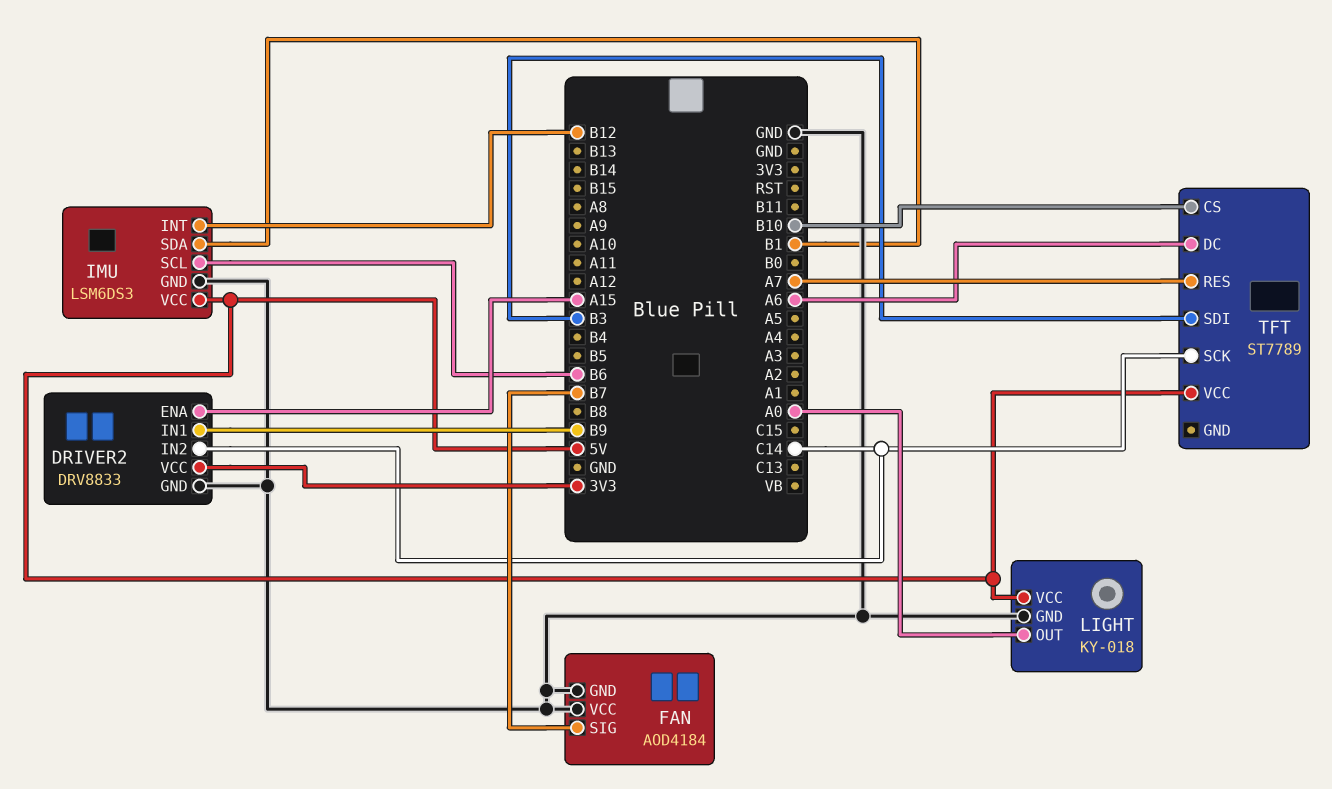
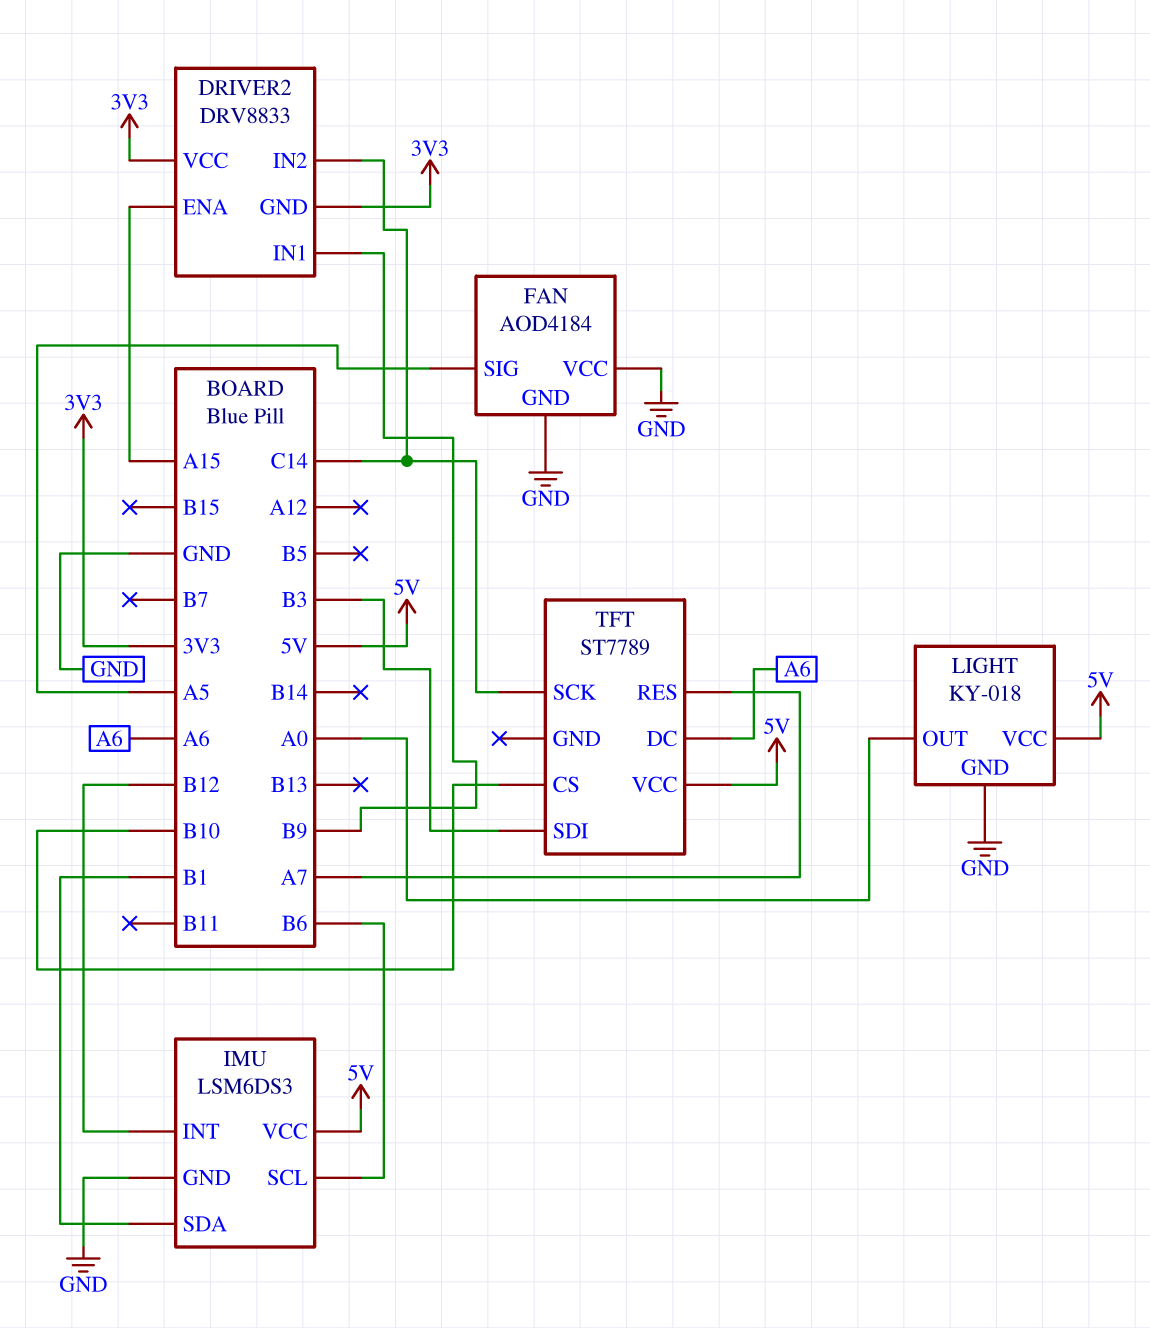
DRIVER2 pin GND: GND -> 3V3
FAN pin SIG: B7 -> A5

